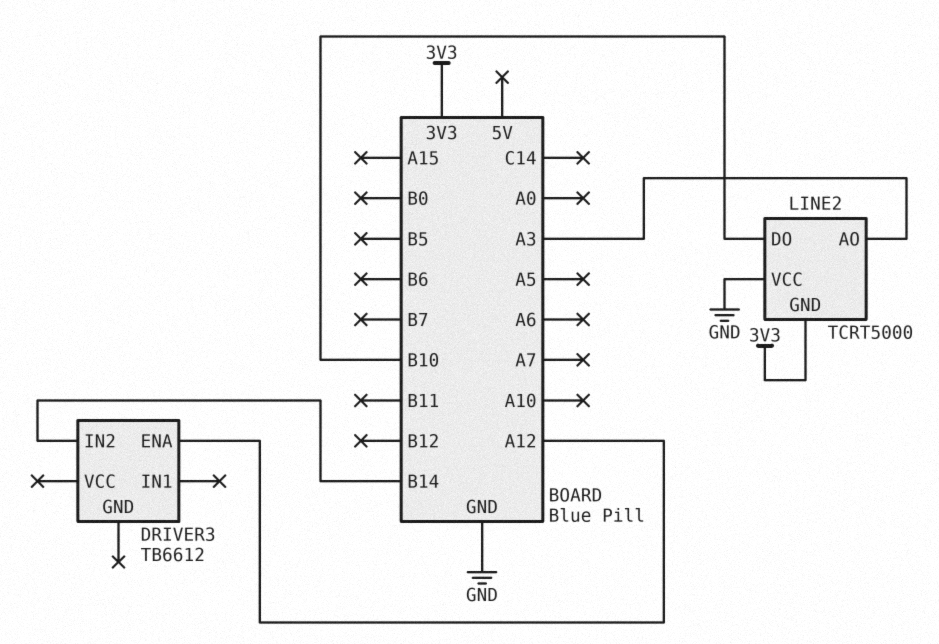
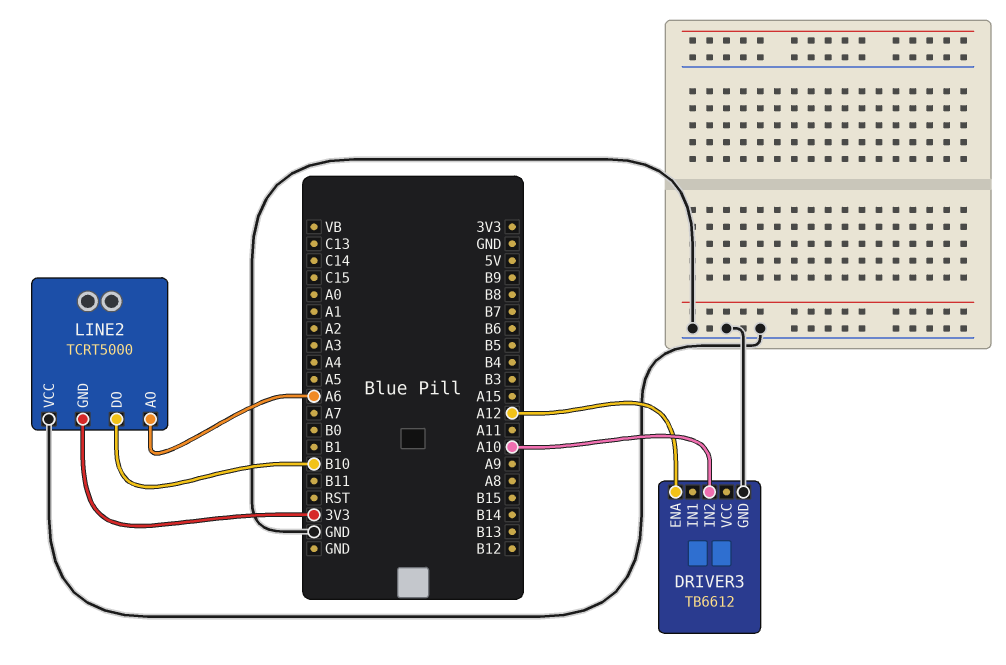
DRIVER3 pin GND: none -> GND
DRIVER3 pin IN2: B14 -> A10
LINE2 pin AO: A3 -> A6

